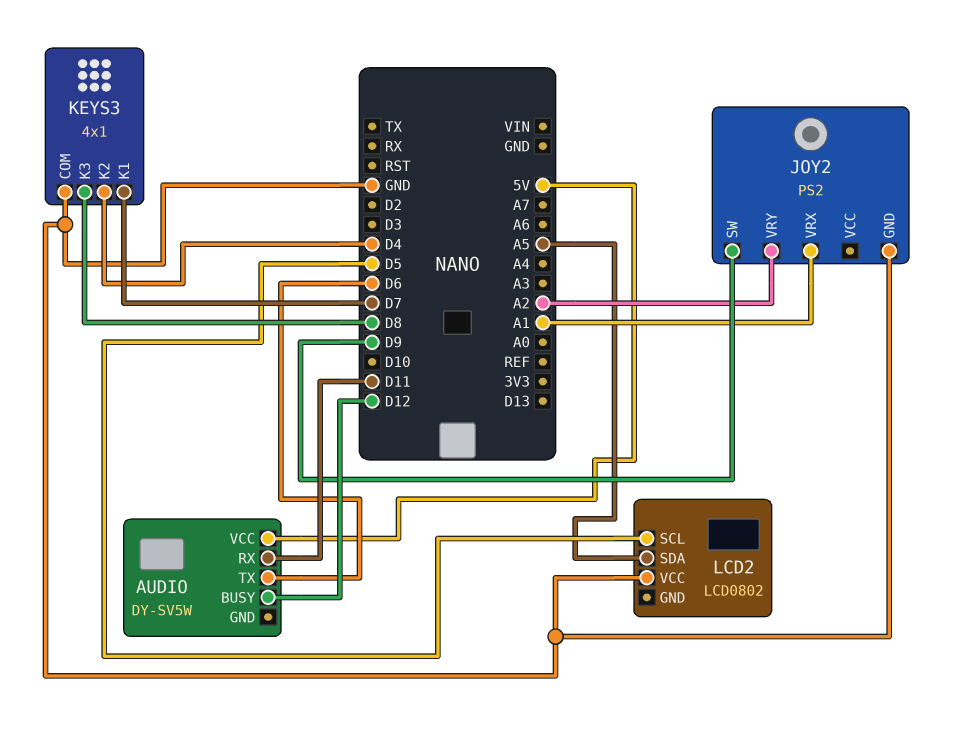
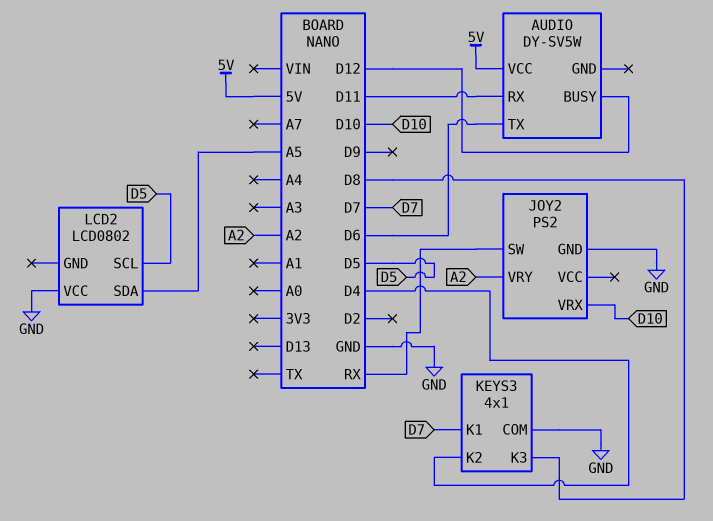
JOY2 pin SW: D9 -> RX
JOY2 pin VRX: A1 -> D10

